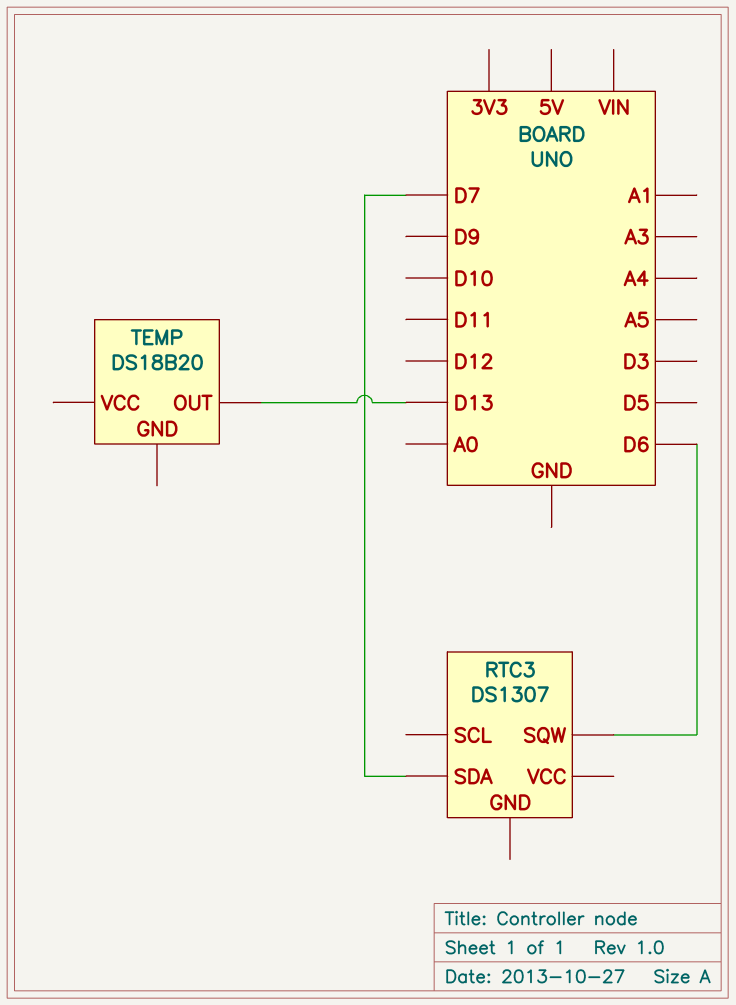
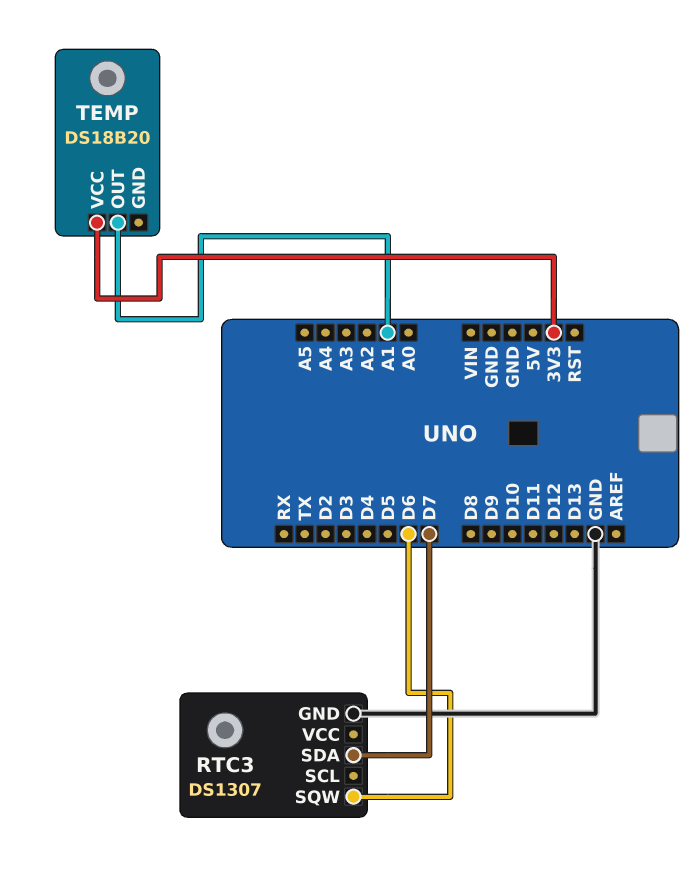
RTC3 pin GND: none -> GND
TEMP pin OUT: D13 -> A1
TEMP pin VCC: none -> 3V3

